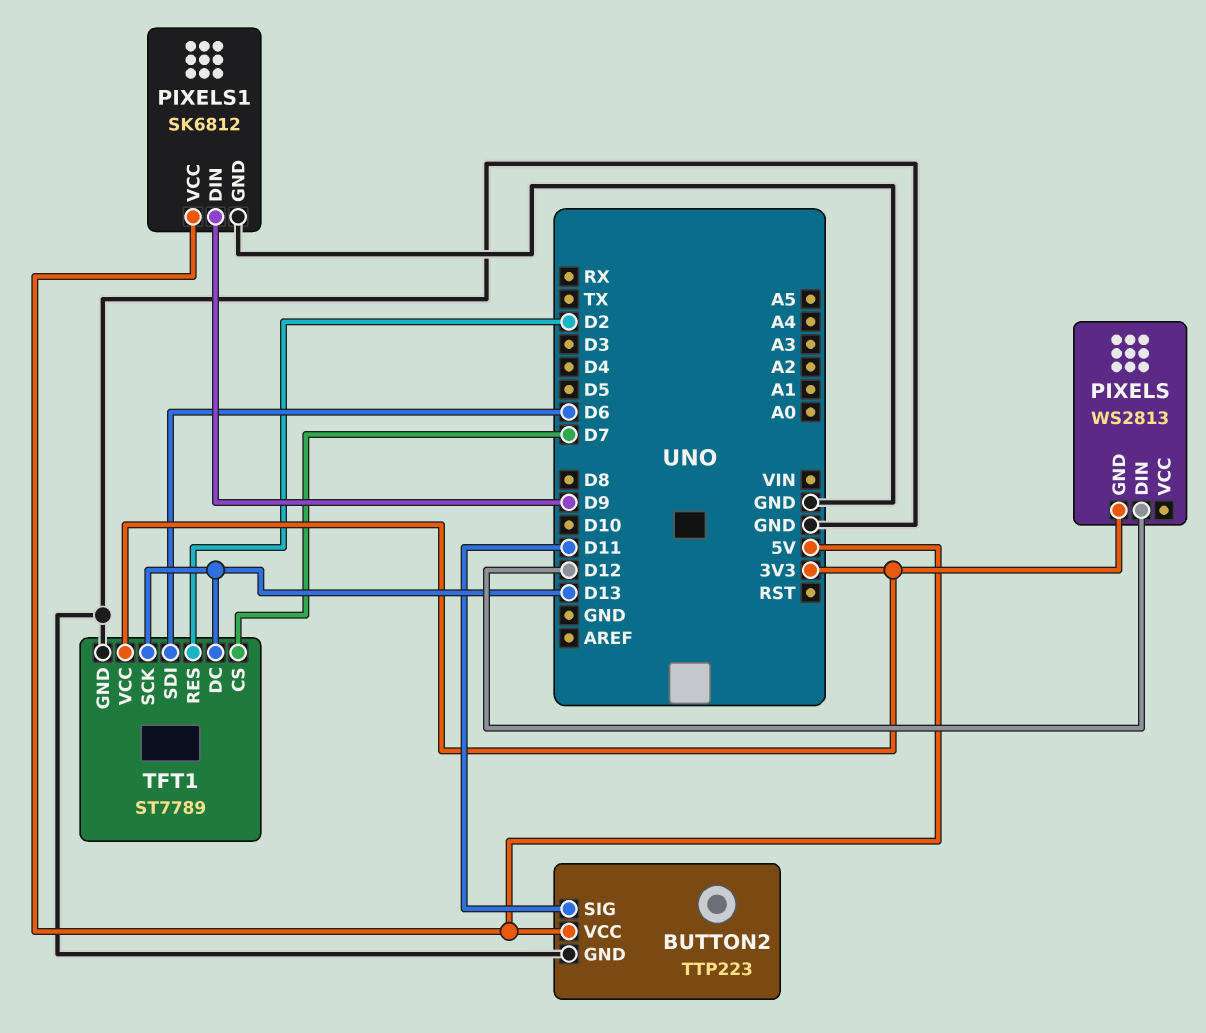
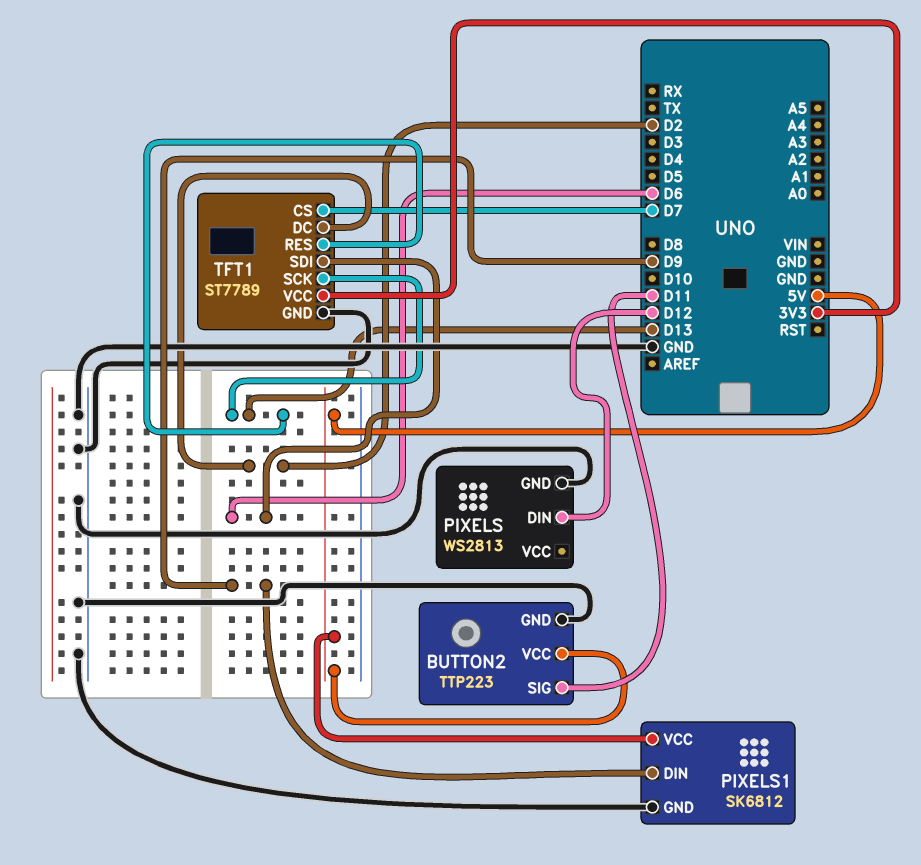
PIXELS pin GND: 3V3 -> GND
TFT1 pin DC: D13 -> D2
TFT1 pin RES: D2 -> D13

